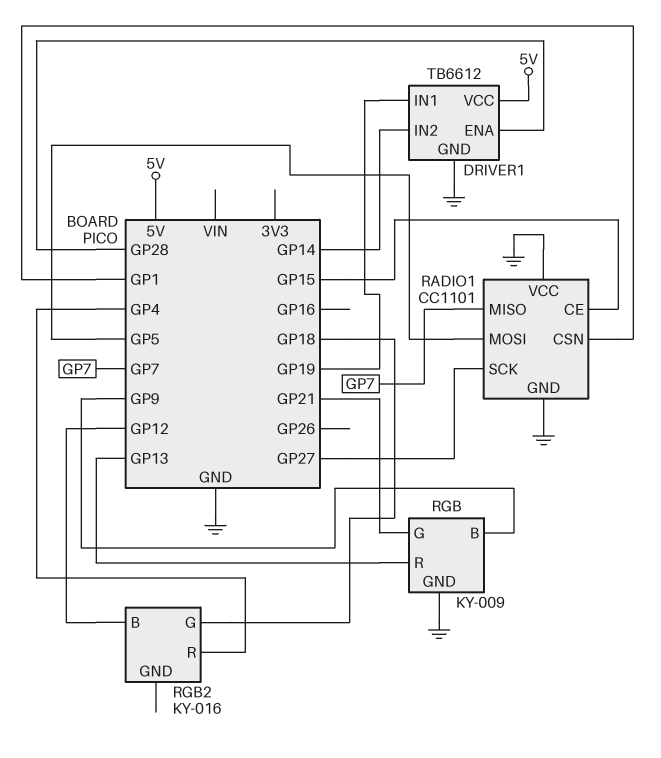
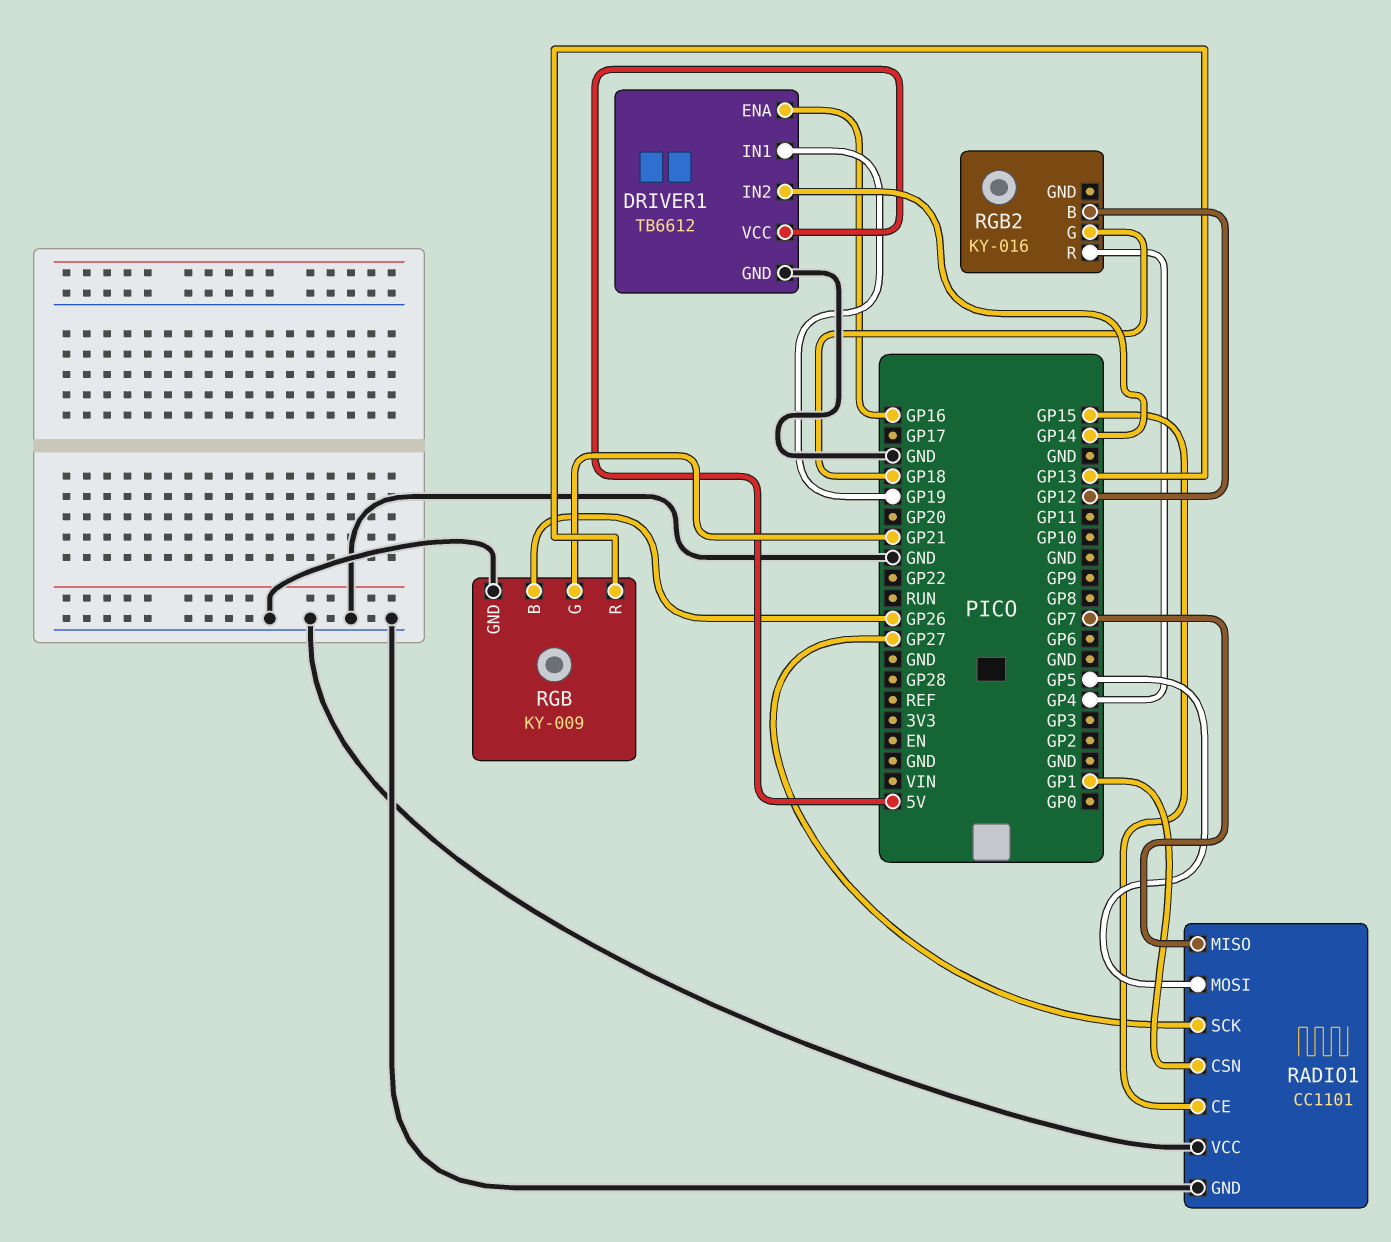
DRIVER1 pin ENA: GP28 -> GP16
RGB pin B: GP9 -> GP26

